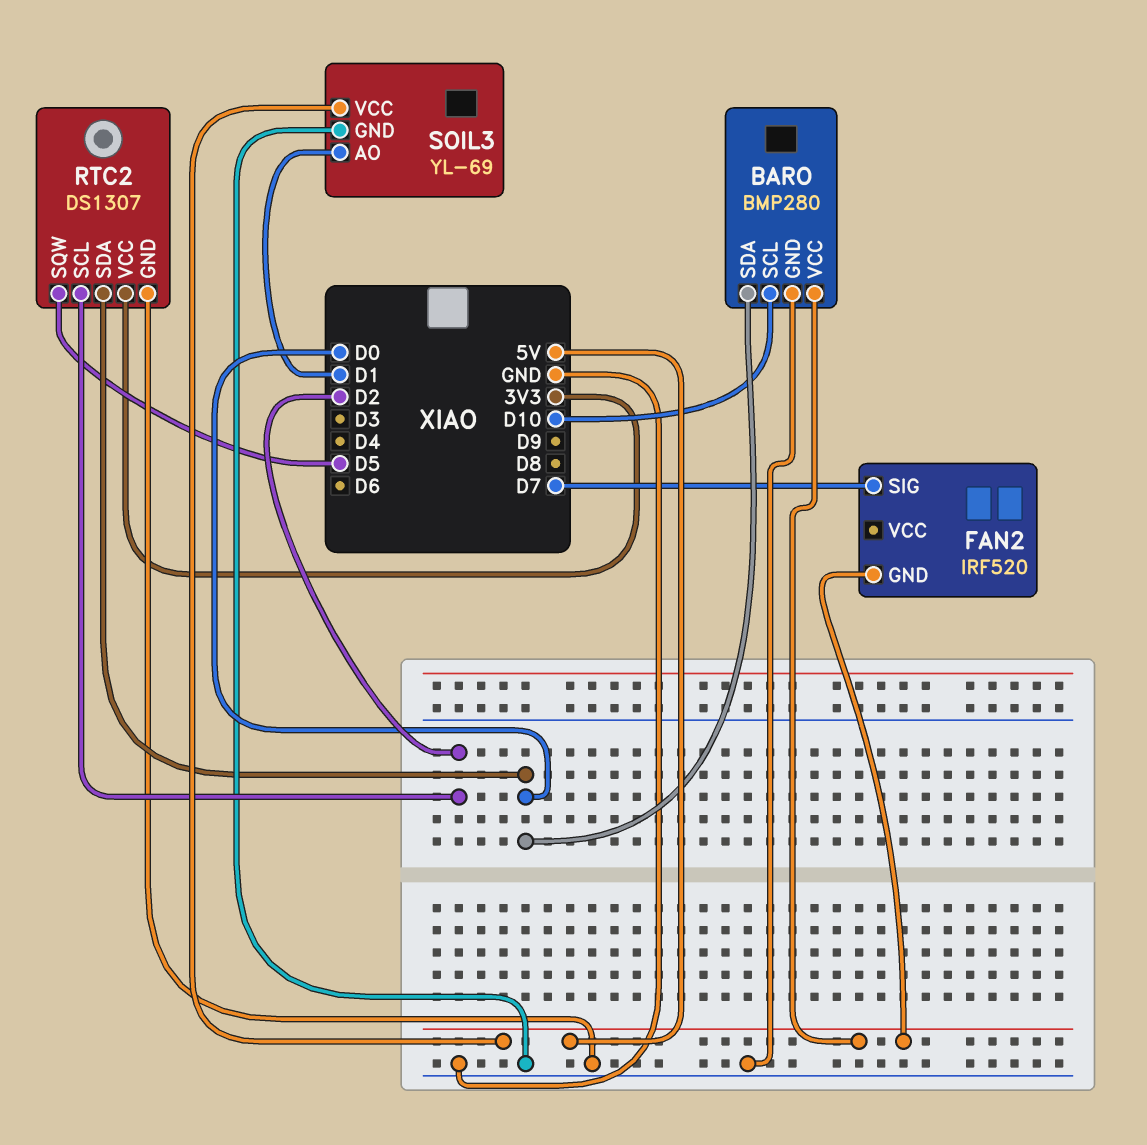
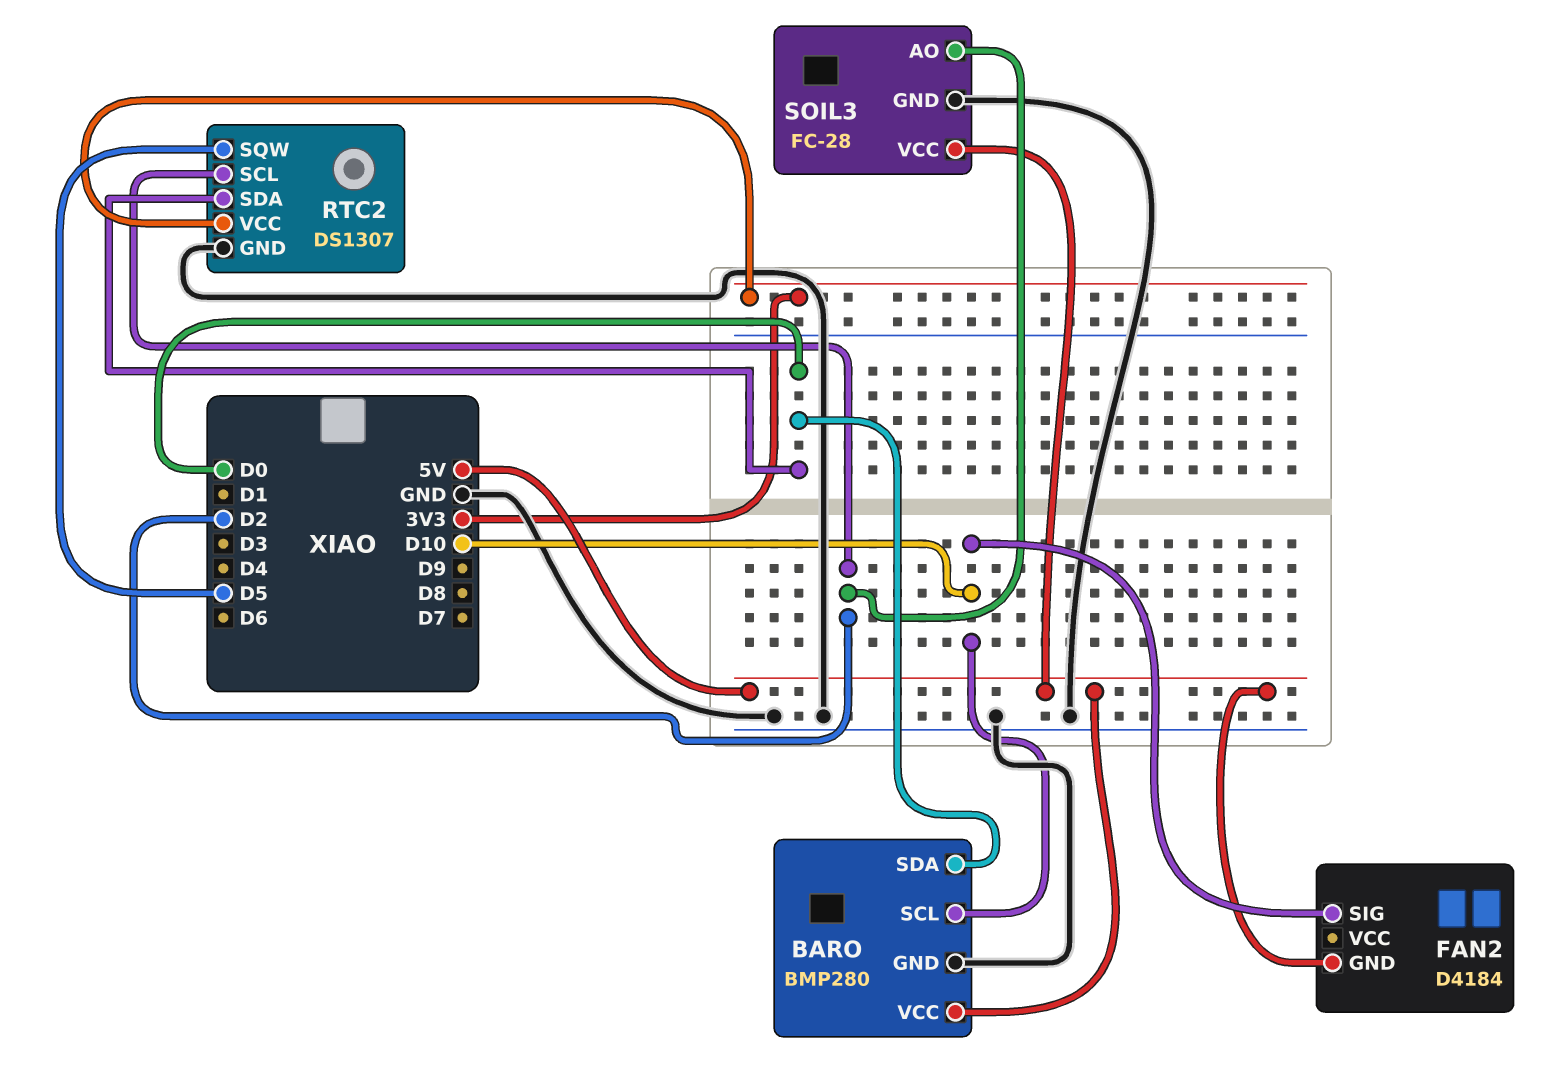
FAN2: IRF520 -> D4184
FAN2 pin SIG: D7 -> D10
SOIL3: YL-69 -> FC-28
SOIL3 pin AO: D1 -> D2

